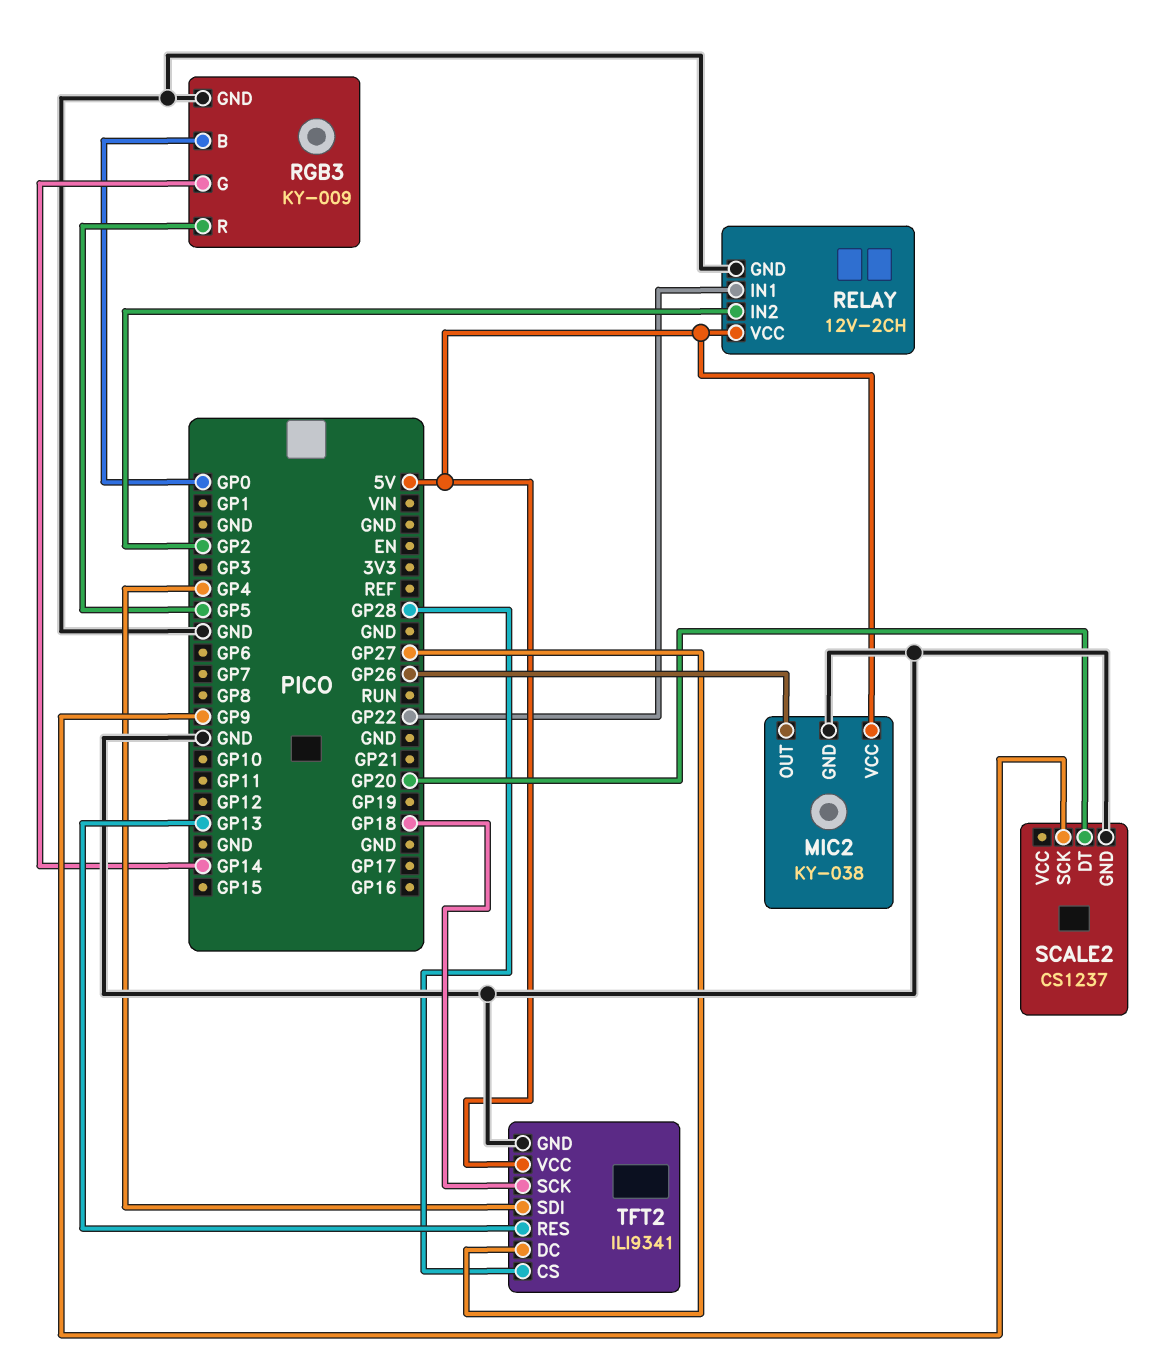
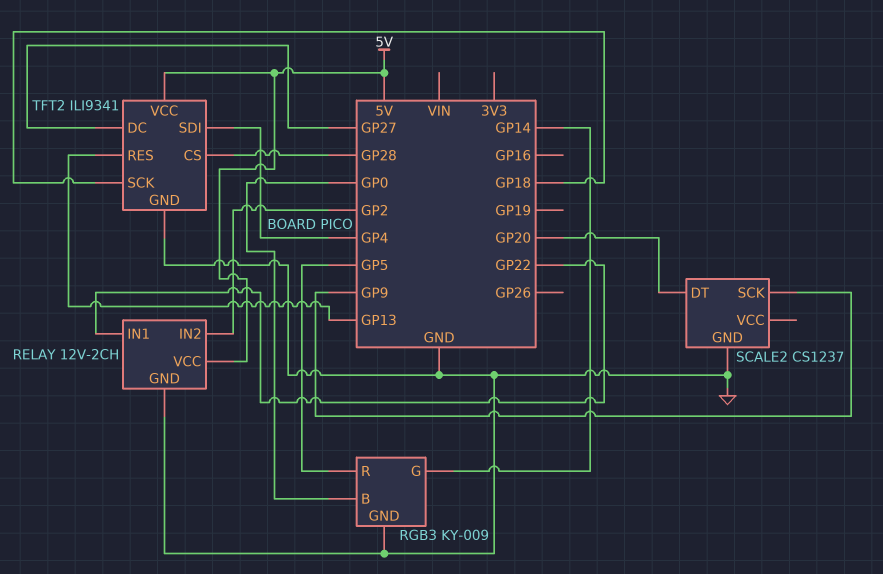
MIC2: KY-038 -> none
MIC2 pin GND: GND -> none
MIC2 pin OUT: GP26 -> none
MIC2 pin VCC: 5V -> none

